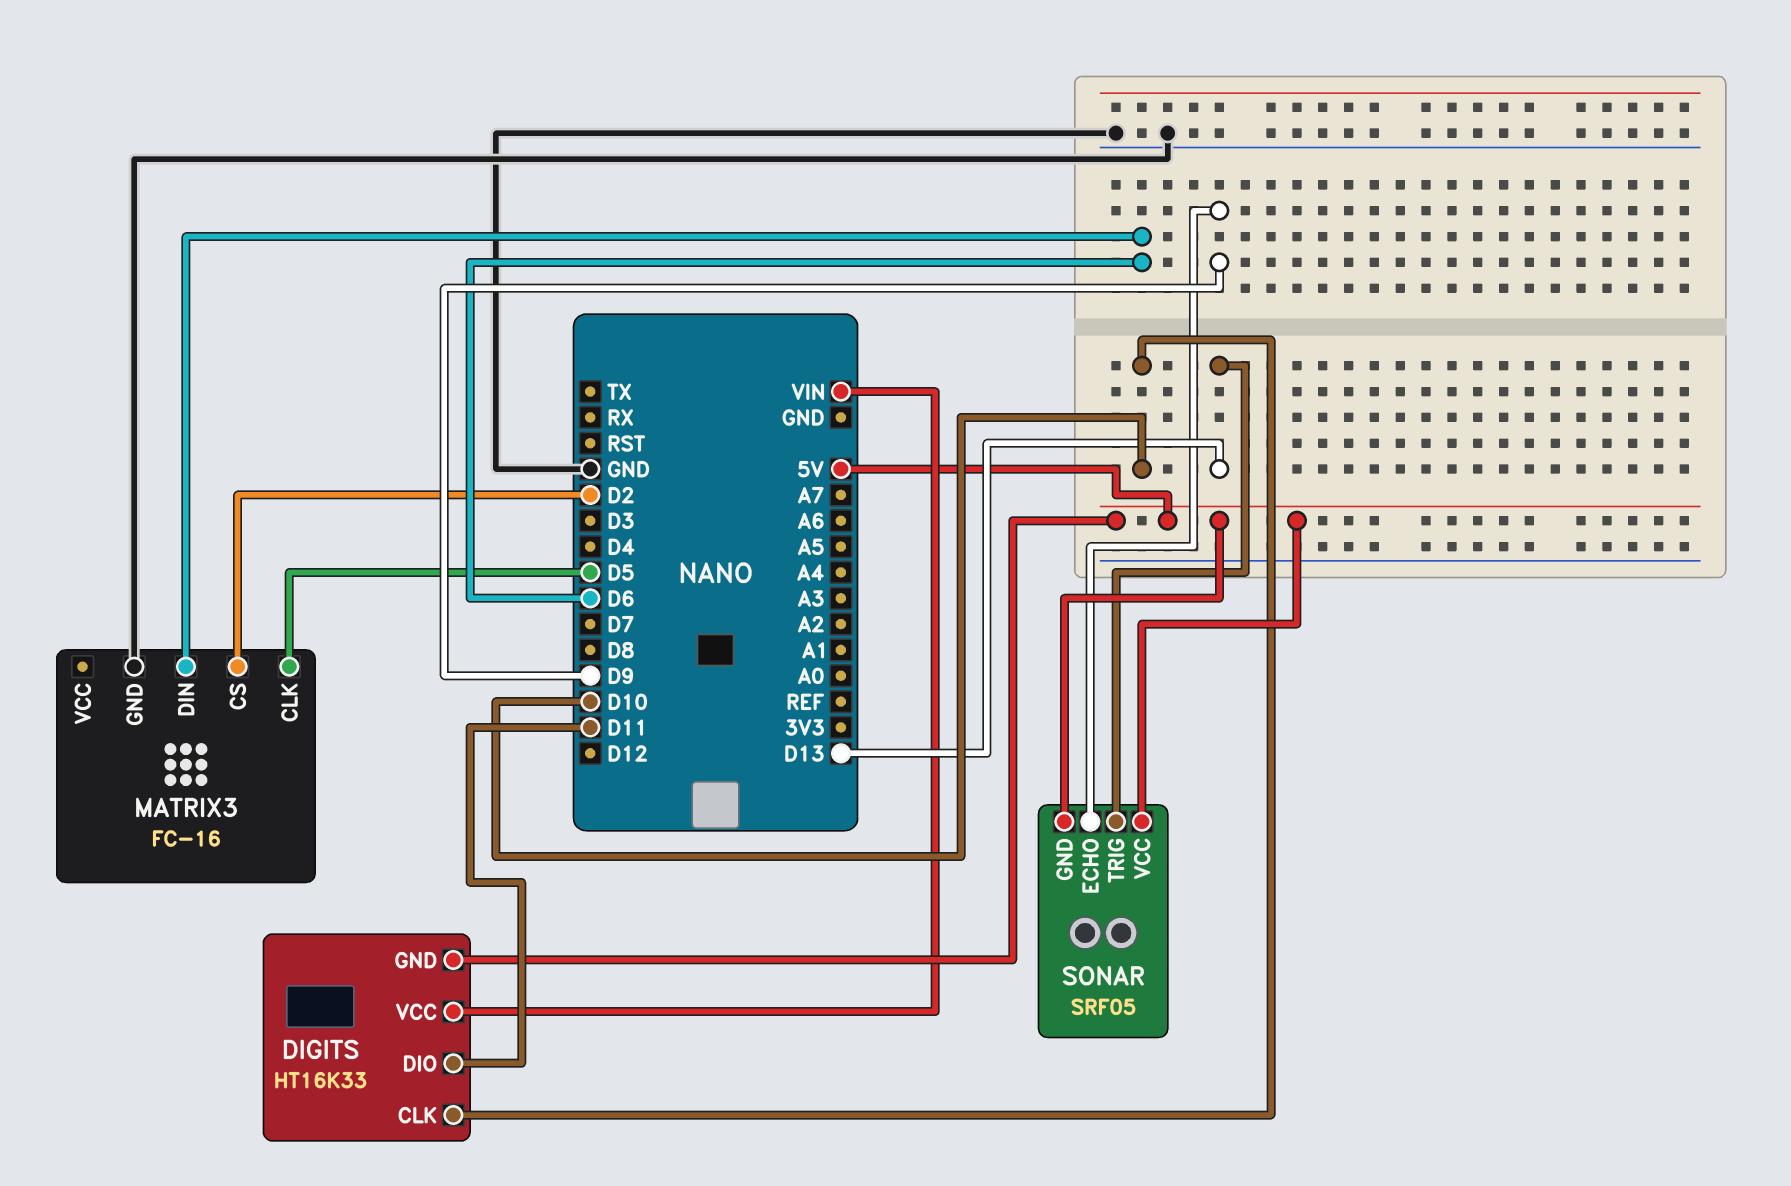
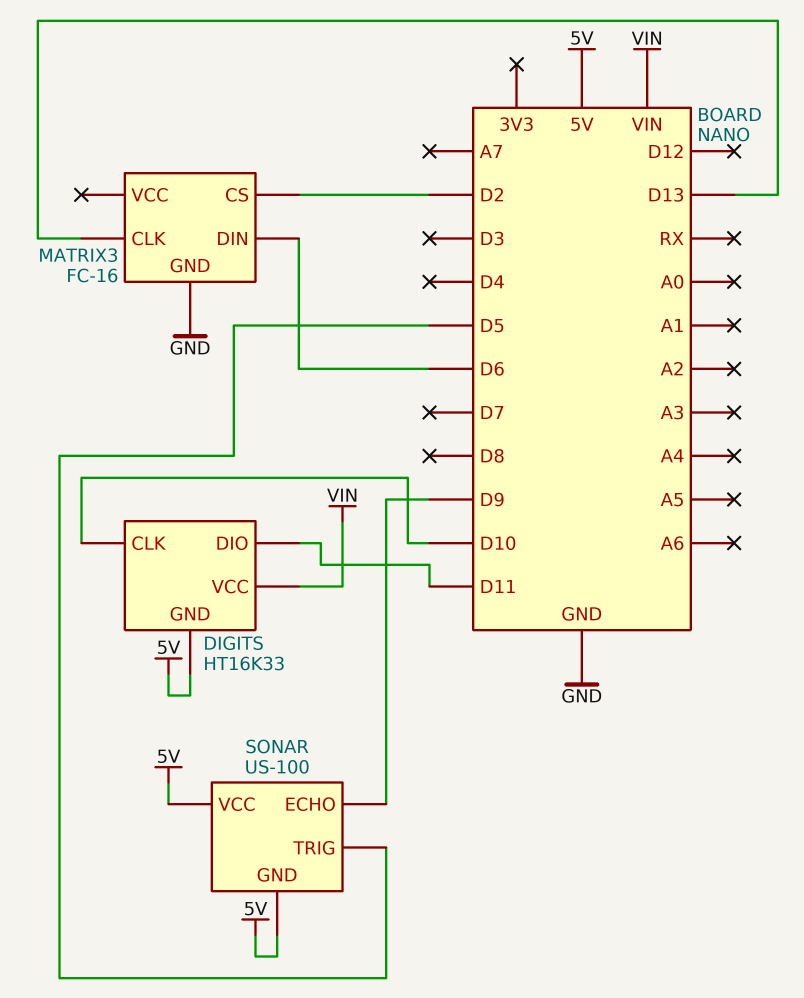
MATRIX3 pin CLK: D5 -> D13
SONAR: SRF05 -> US-100
SONAR pin TRIG: D13 -> D5

